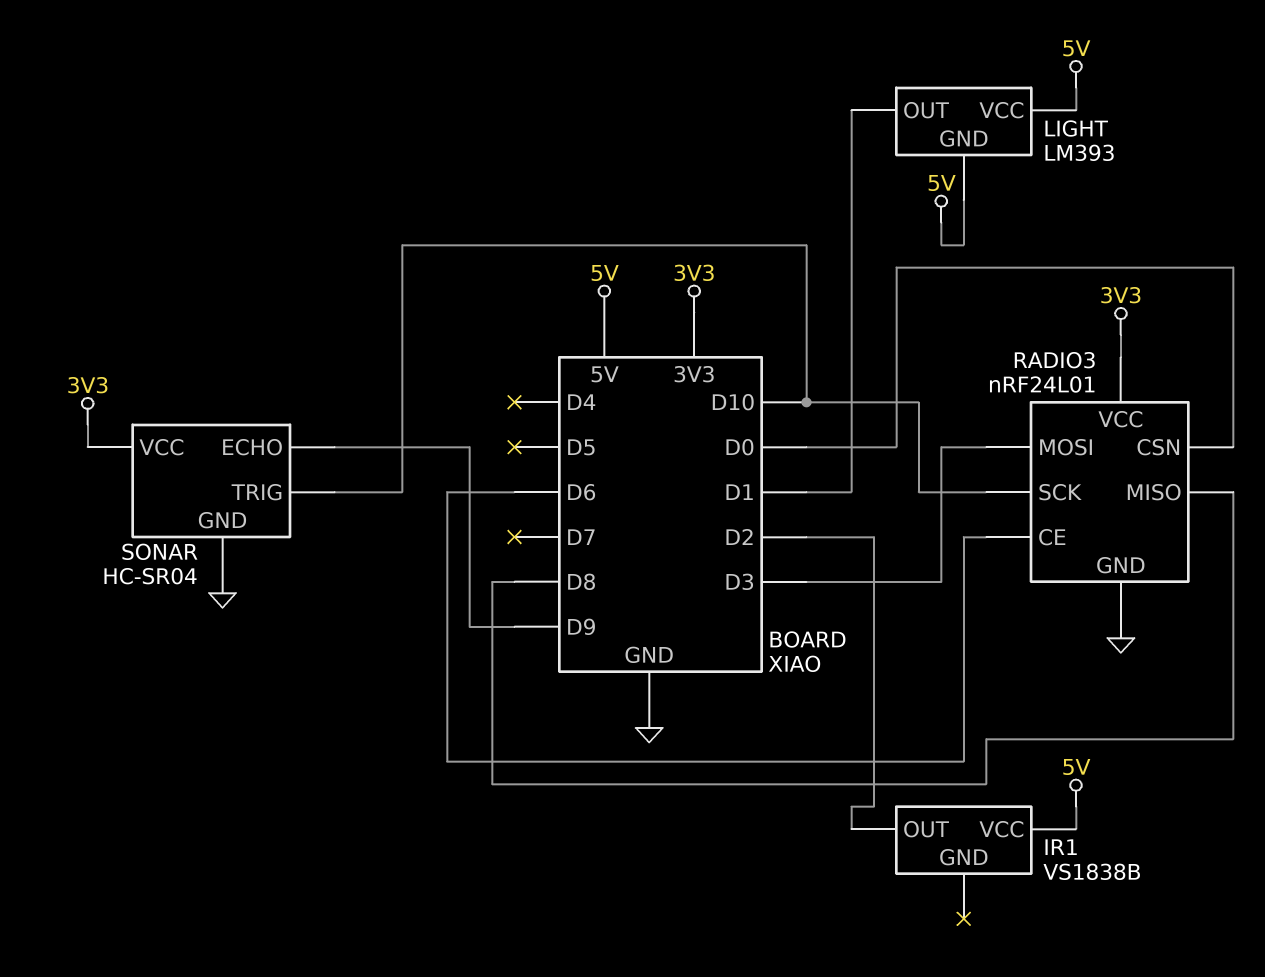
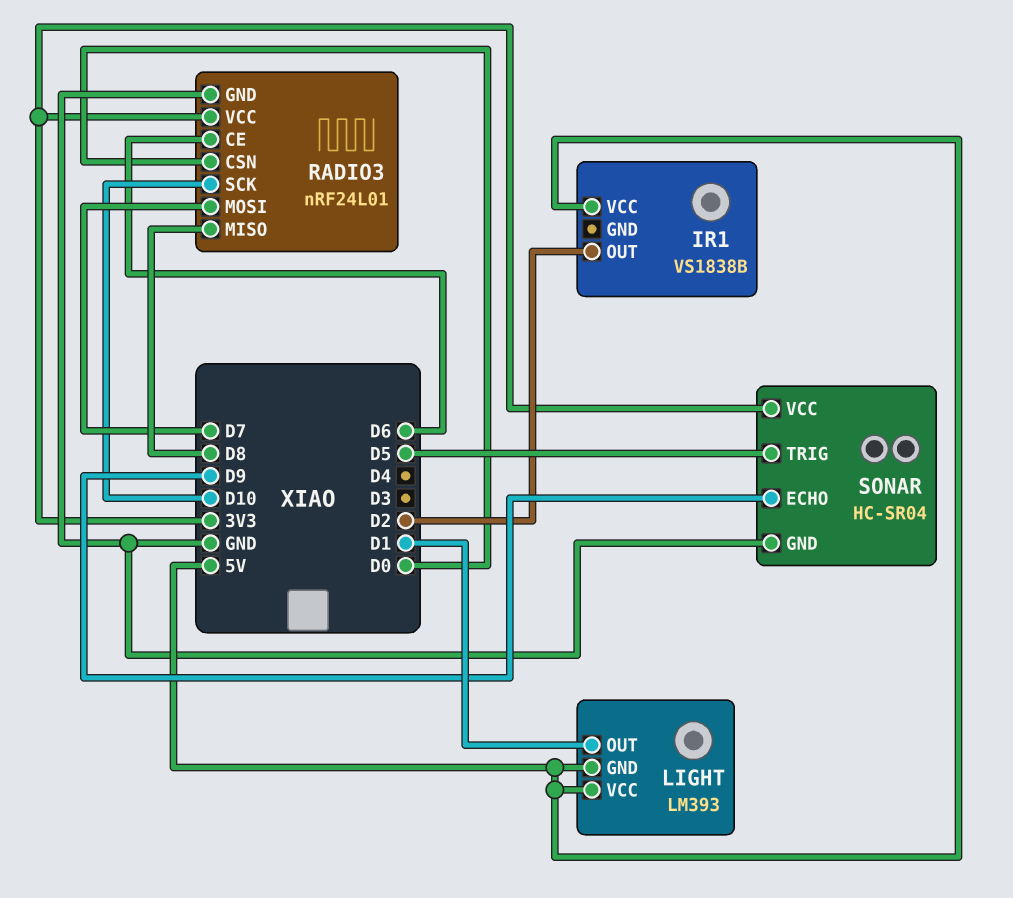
RADIO3 pin MOSI: D3 -> D7
SONAR pin TRIG: D10 -> D5

